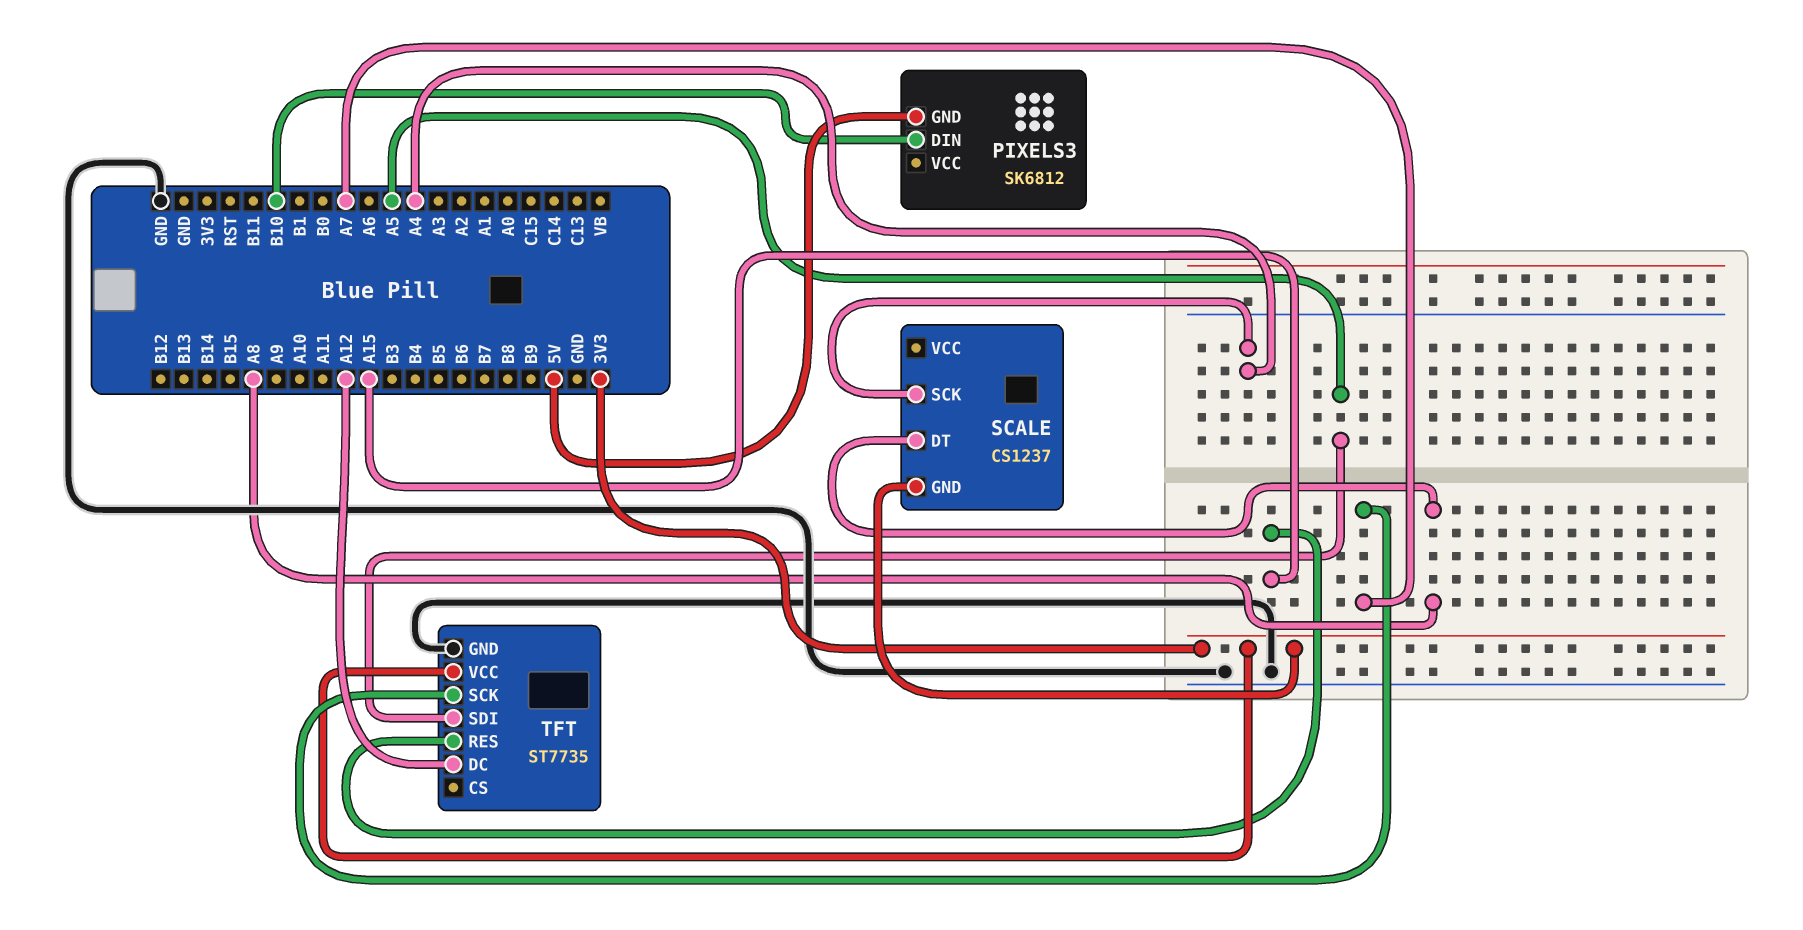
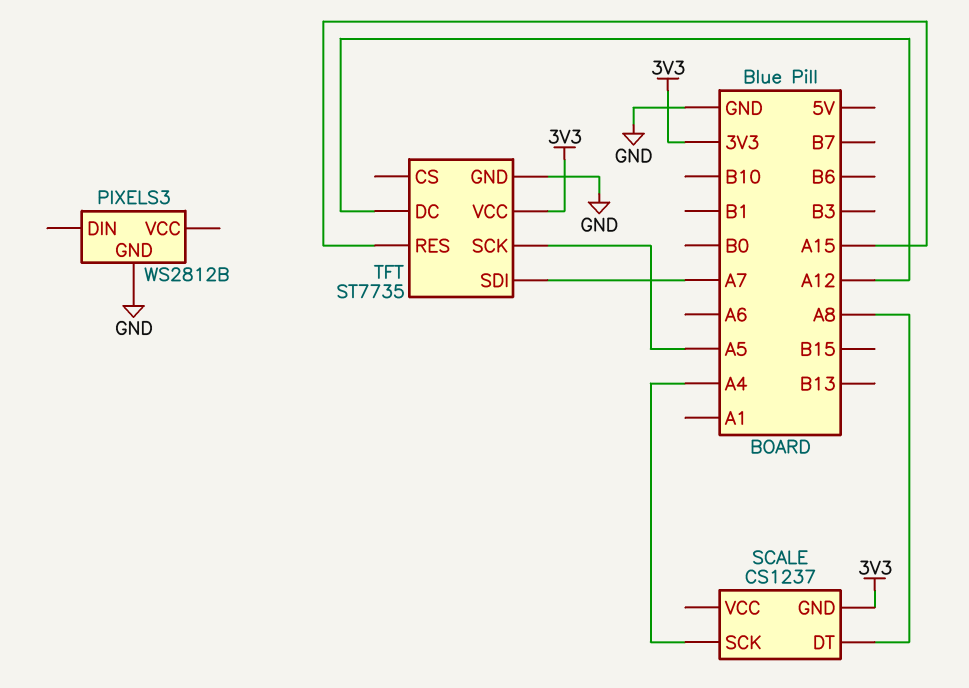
PIXELS3: SK6812 -> WS2812B
PIXELS3 pin DIN: B10 -> none
PIXELS3 pin GND: 5V -> GND
TFT pin SCK: A7 -> A5
TFT pin SDI: A5 -> A7

